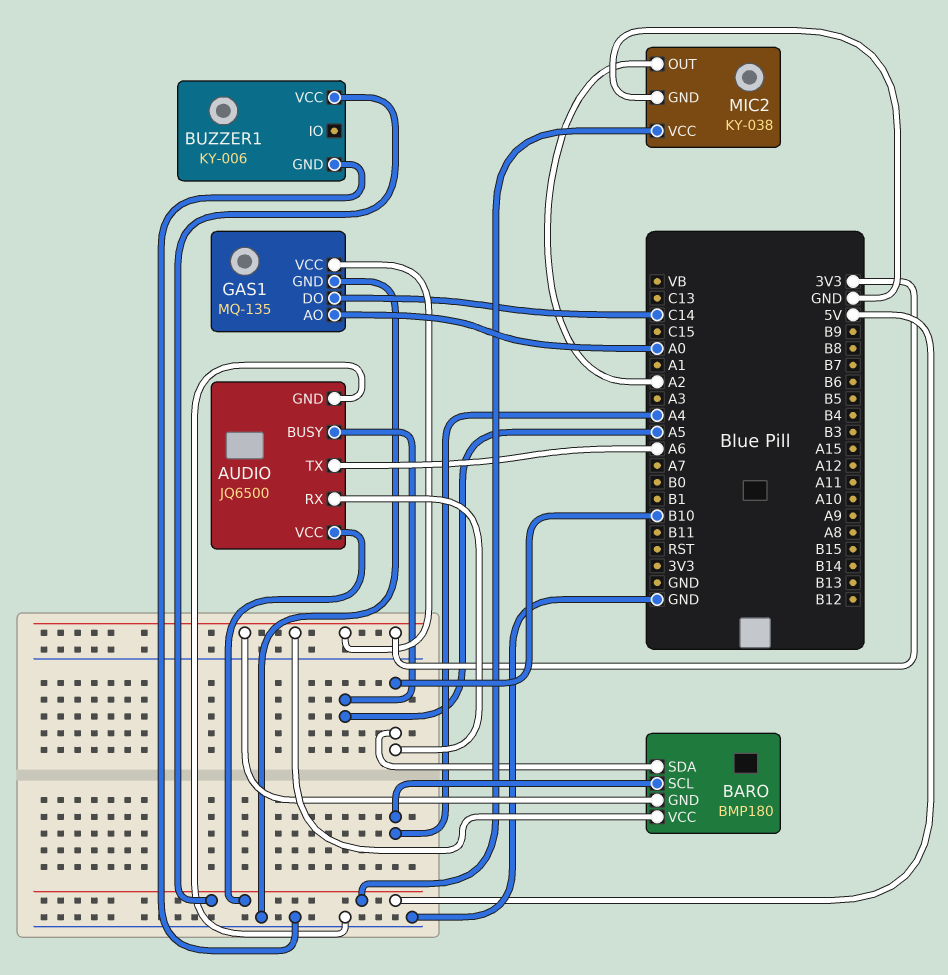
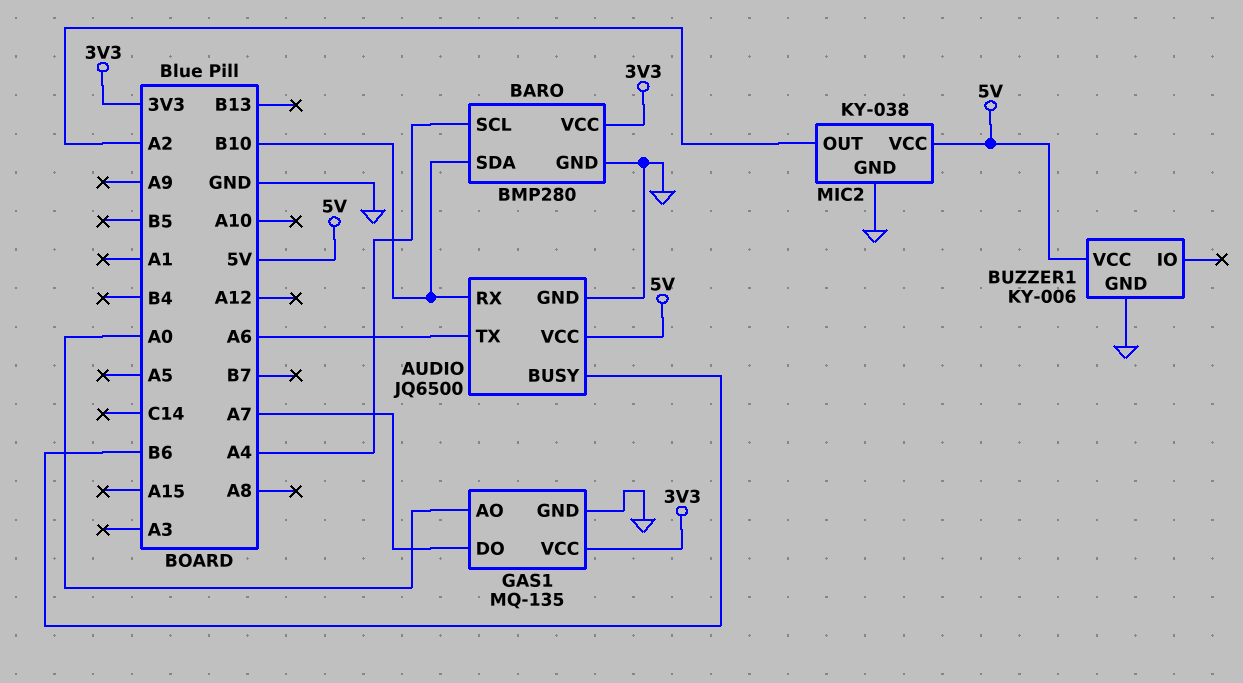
AUDIO pin BUSY: A5 -> B6
BARO: BMP180 -> BMP280
BARO pin GND: 3V3 -> GND
GAS1 pin DO: C14 -> A7

